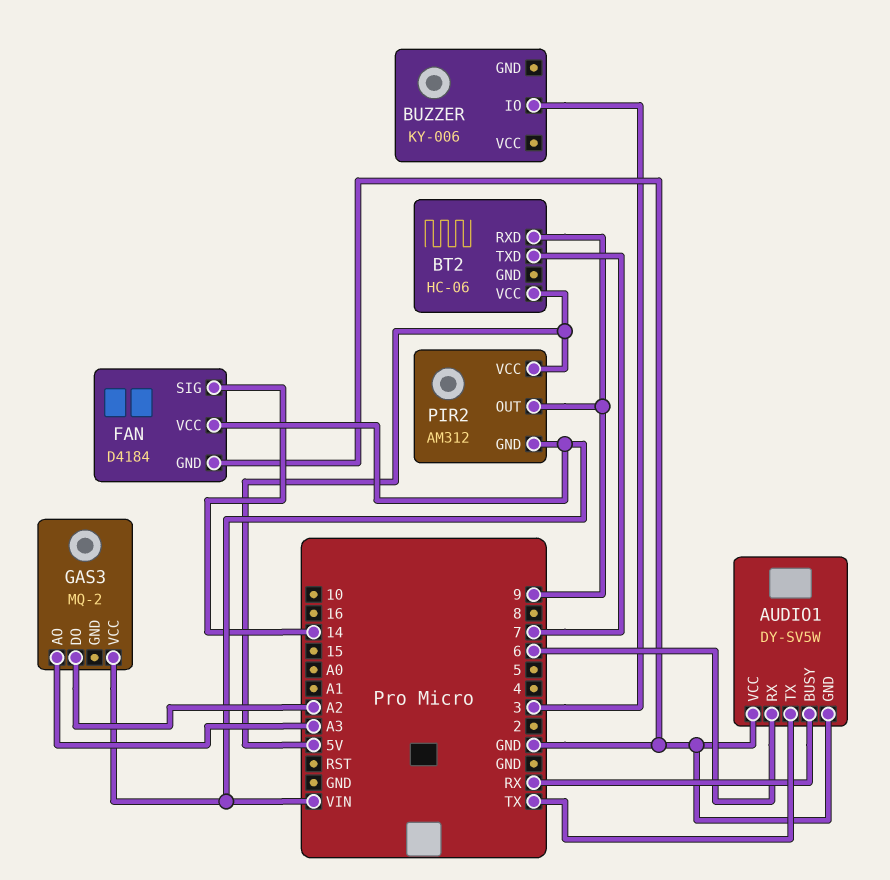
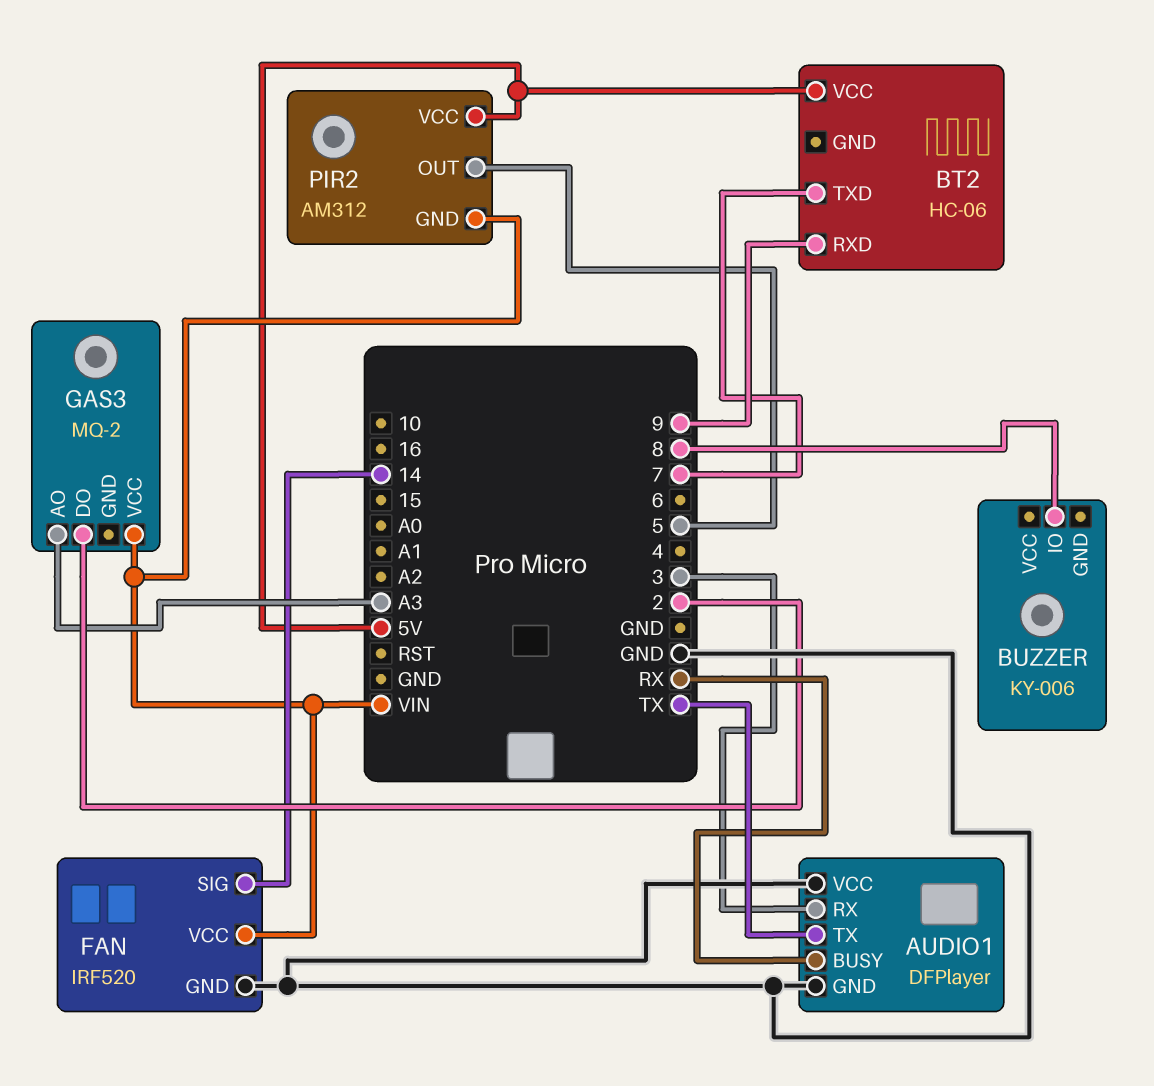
AUDIO1: DY-SV5W -> DFPlayer
AUDIO1 pin RX: 6 -> 3
BUZZER pin IO: 3 -> 8
FAN: D4184 -> IRF520
GAS3 pin DO: A2 -> 2
PIR2 pin OUT: 9 -> 5

